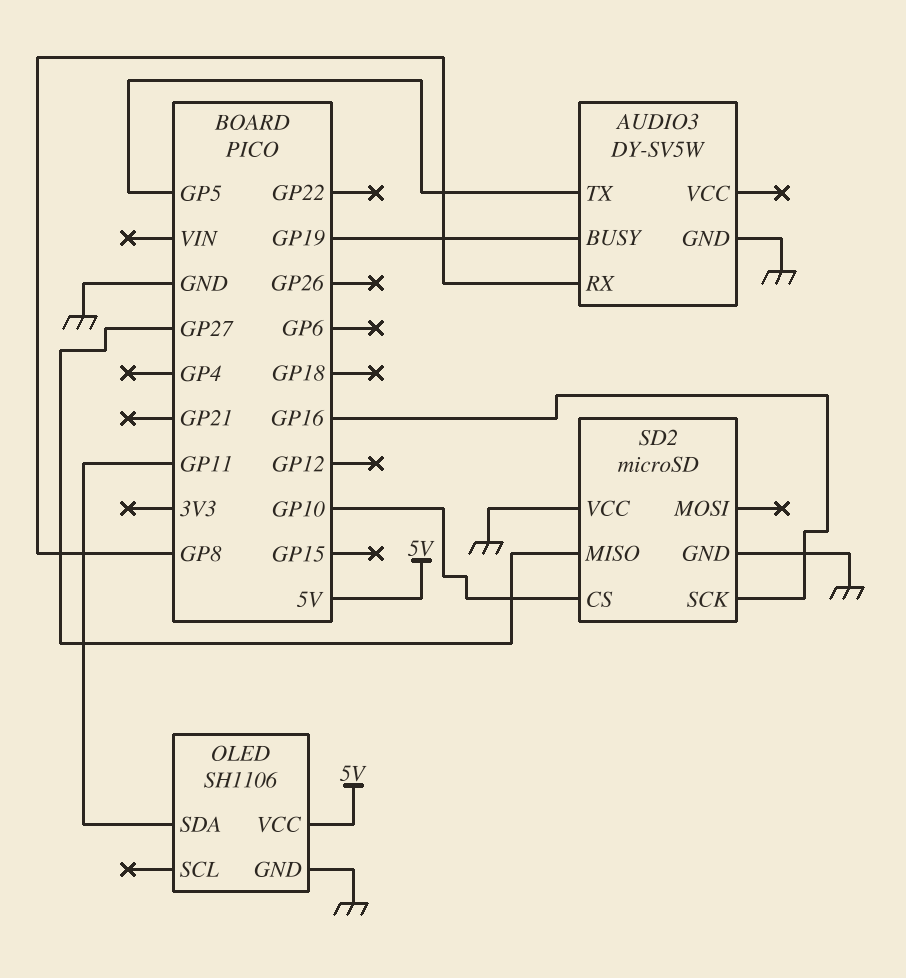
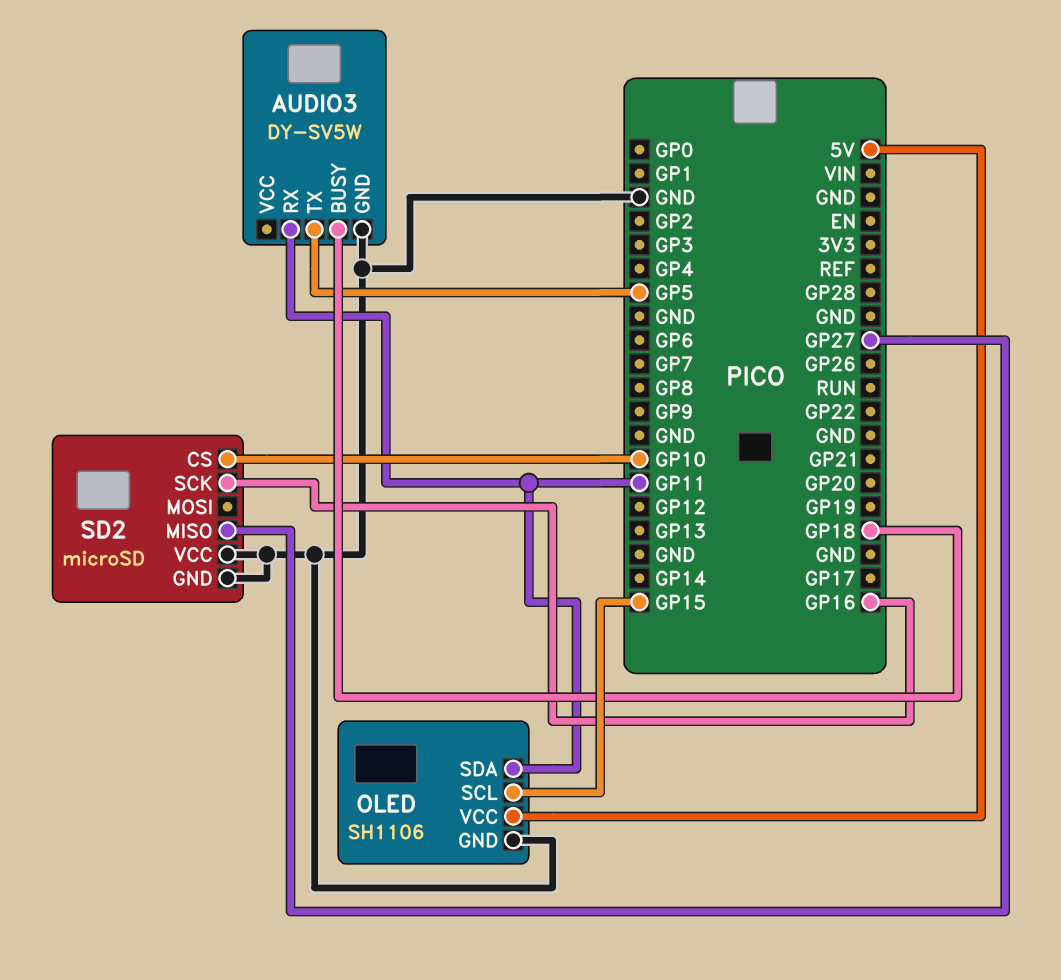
AUDIO3 pin BUSY: GP19 -> GP18
AUDIO3 pin RX: GP8 -> GP11
OLED pin SCL: none -> GP15

